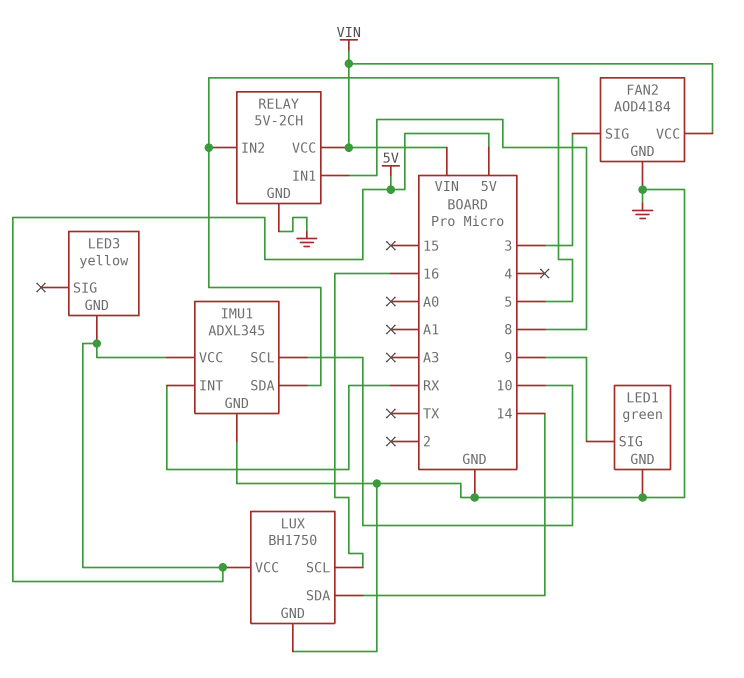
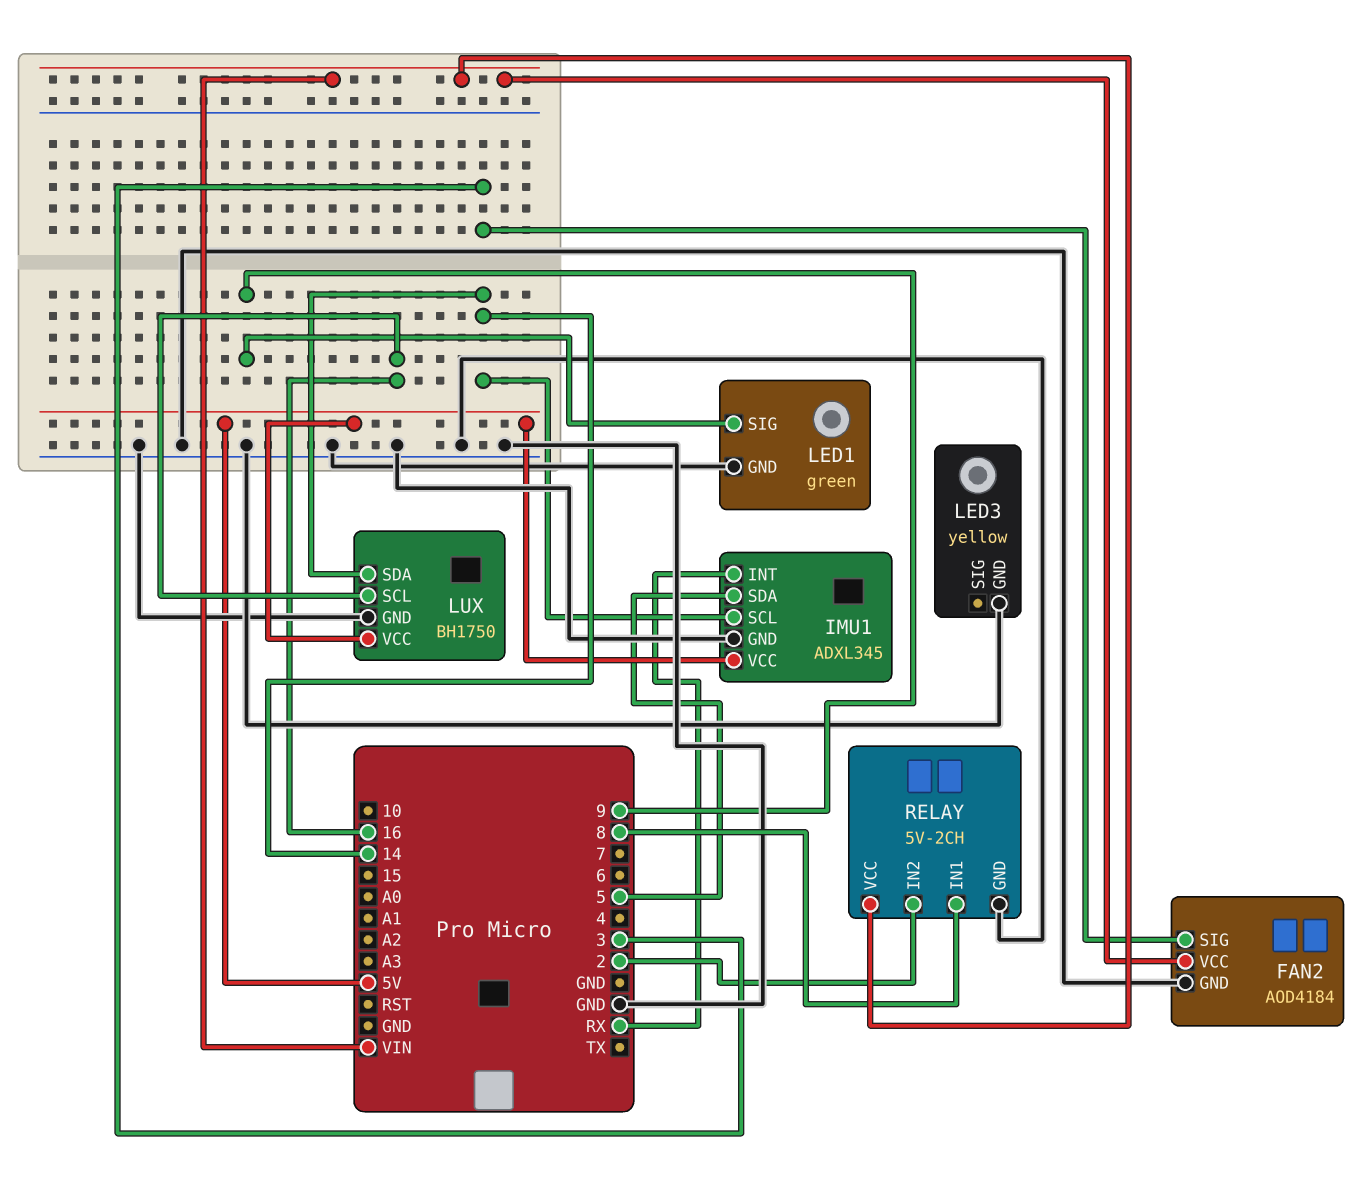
IMU1 pin SCL: 10 -> 14
LED3 pin GND: 5V -> GND
RELAY pin IN2: 5 -> 2

